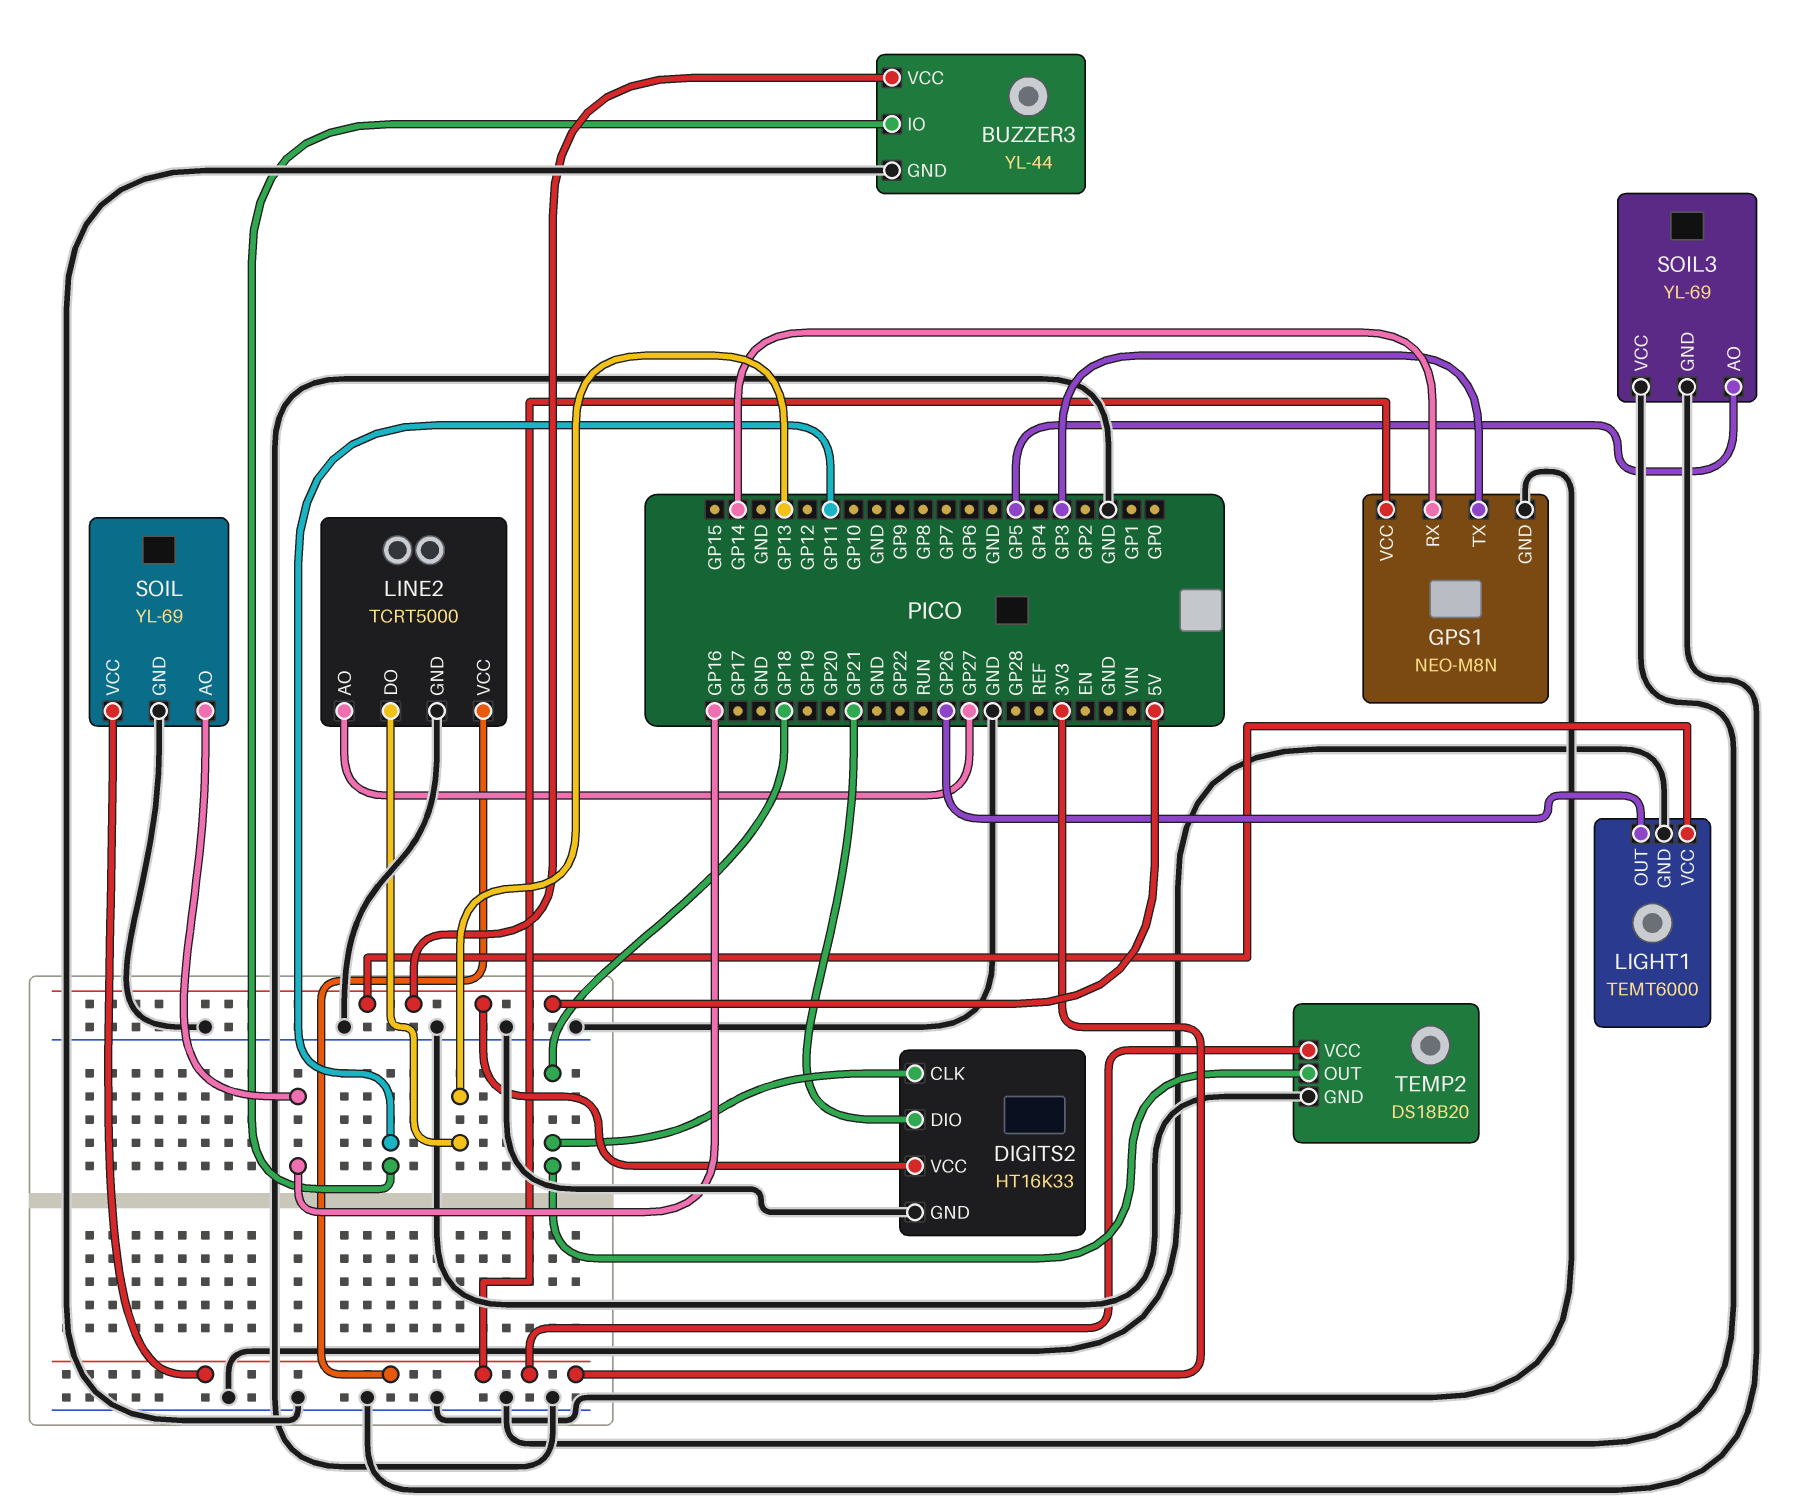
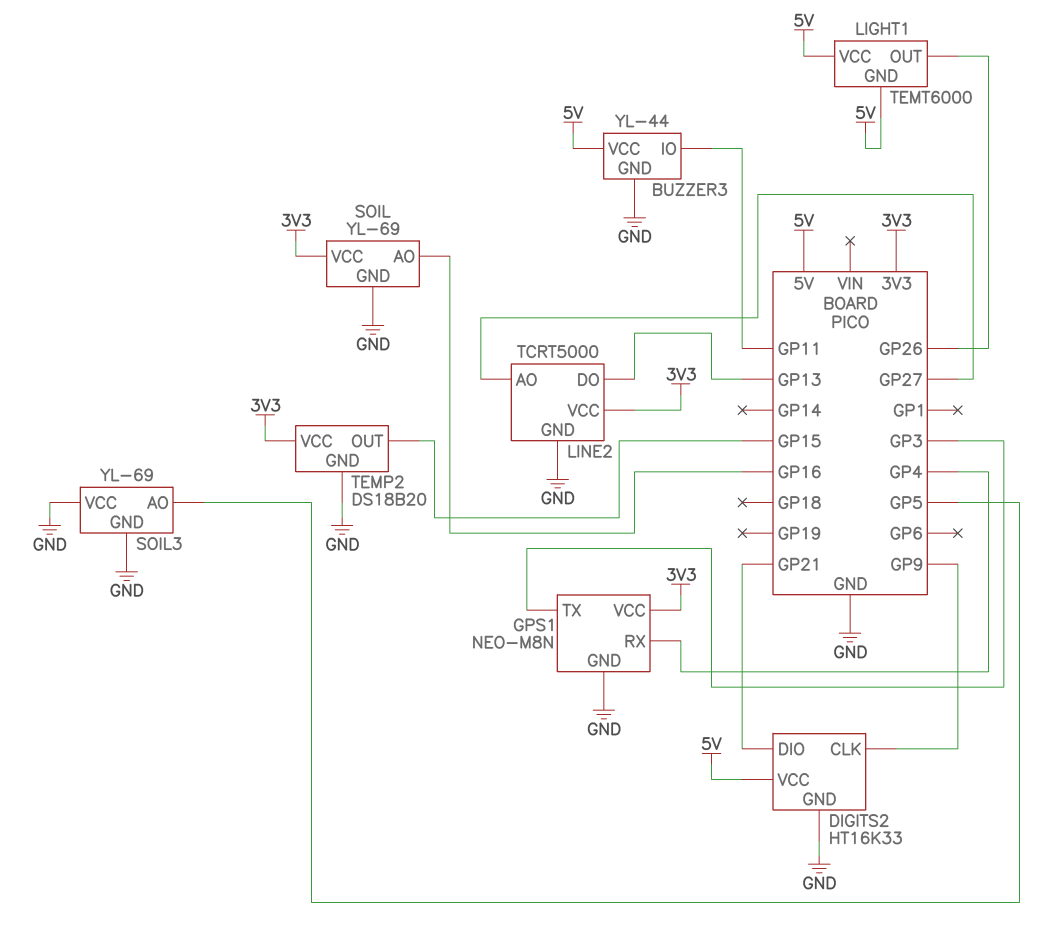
DIGITS2 pin CLK: GP18 -> GP9
GPS1 pin RX: GP14 -> GP4
LIGHT1 pin GND: GND -> 5V
TEMP2 pin OUT: GP18 -> GP15

